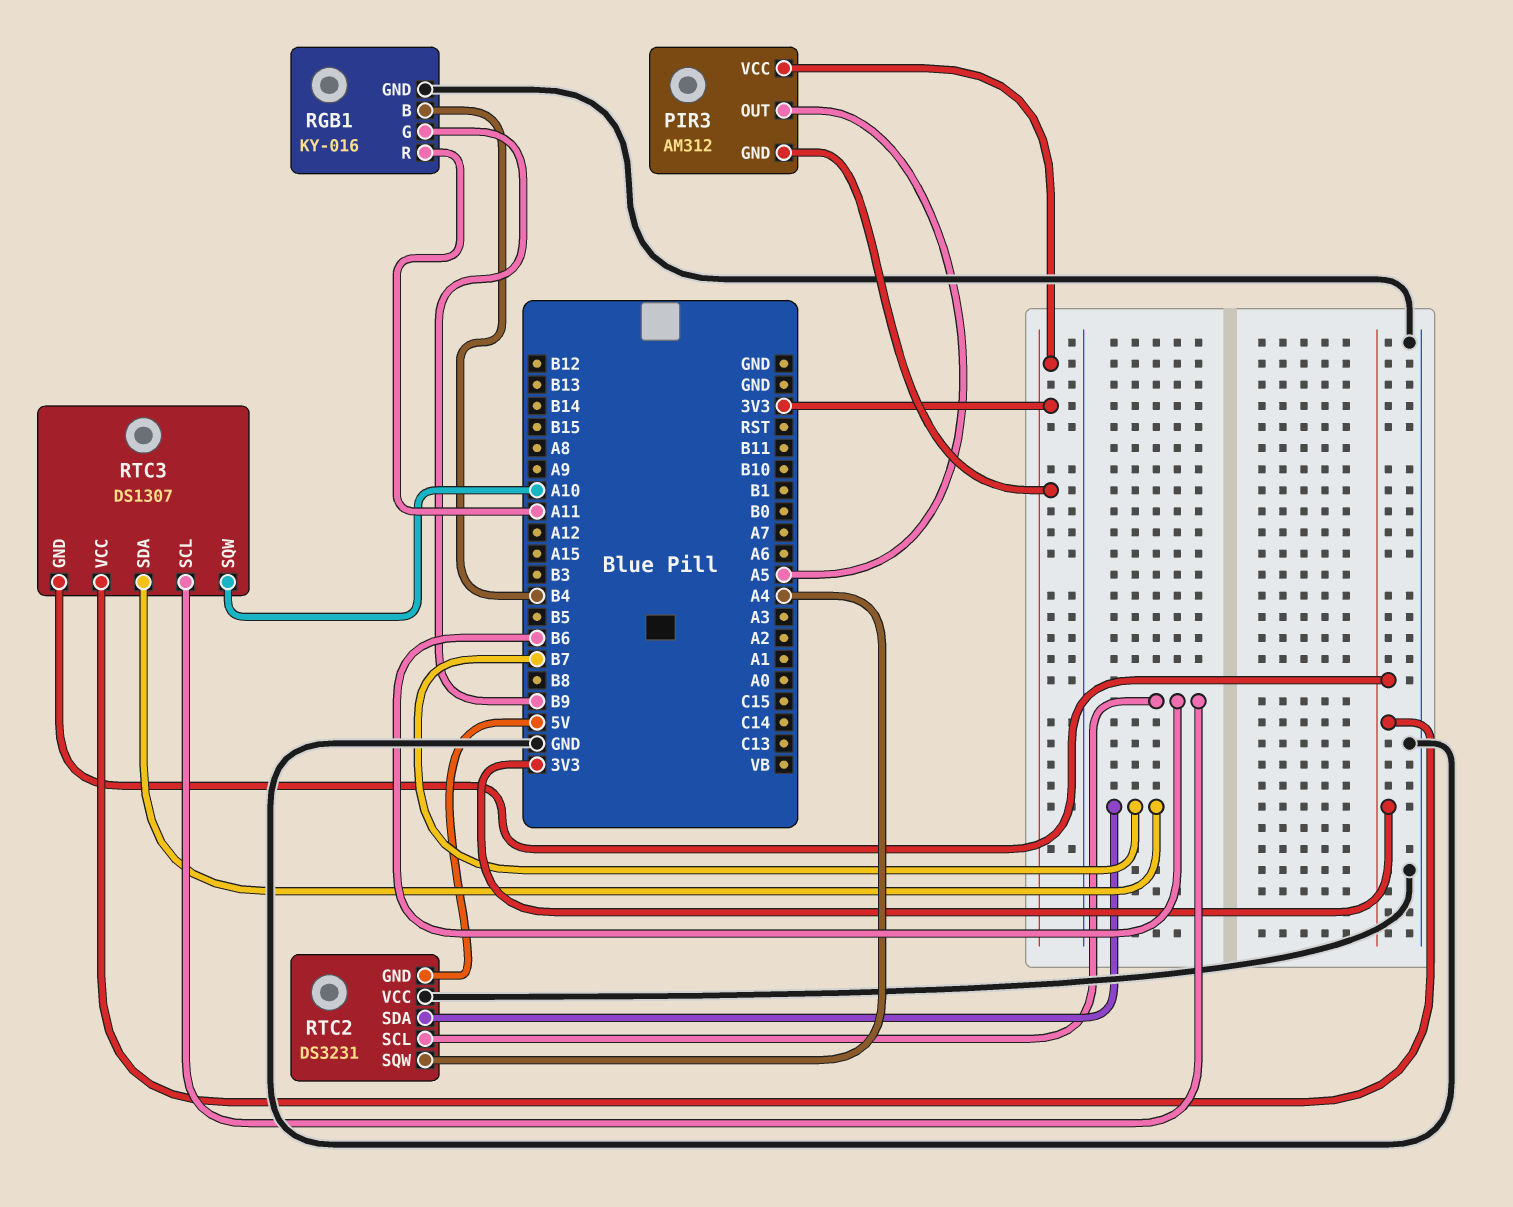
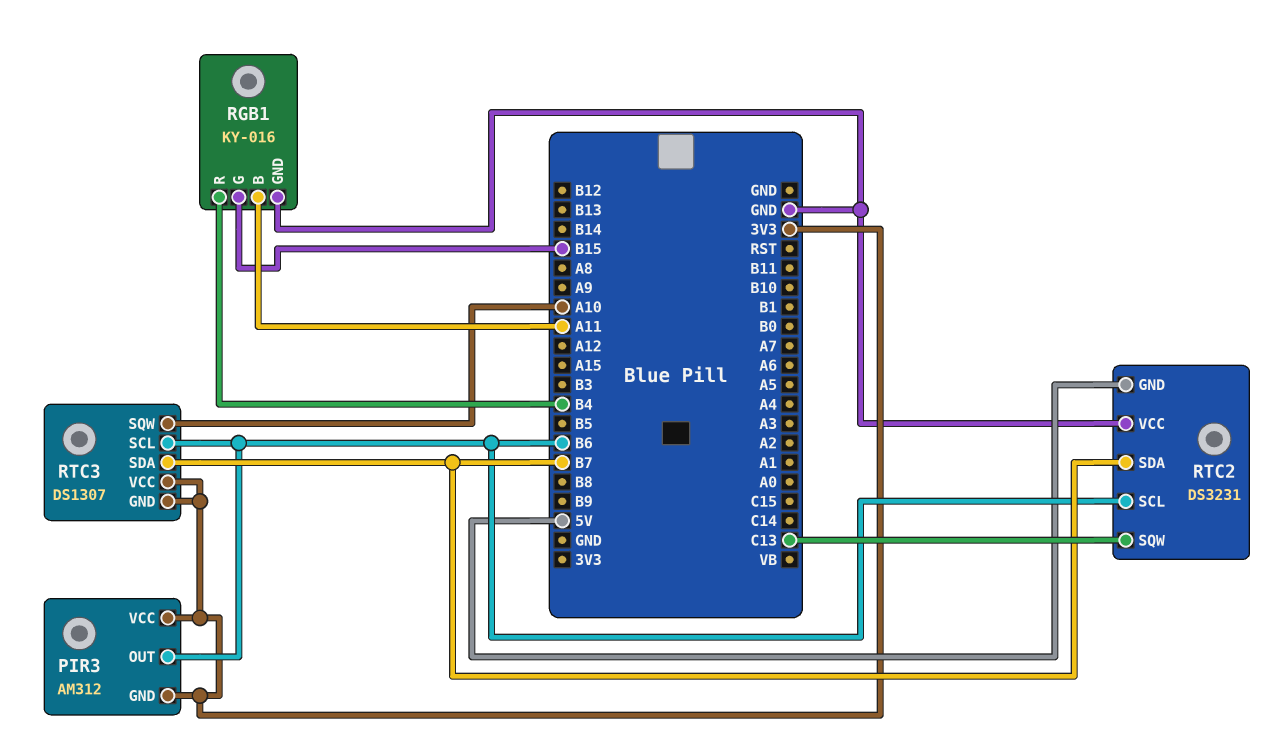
PIR3 pin OUT: A5 -> B6
RGB1 pin B: B4 -> A11
RGB1 pin G: B9 -> B15
RGB1 pin R: A11 -> B4
RTC2 pin SQW: A4 -> C13

